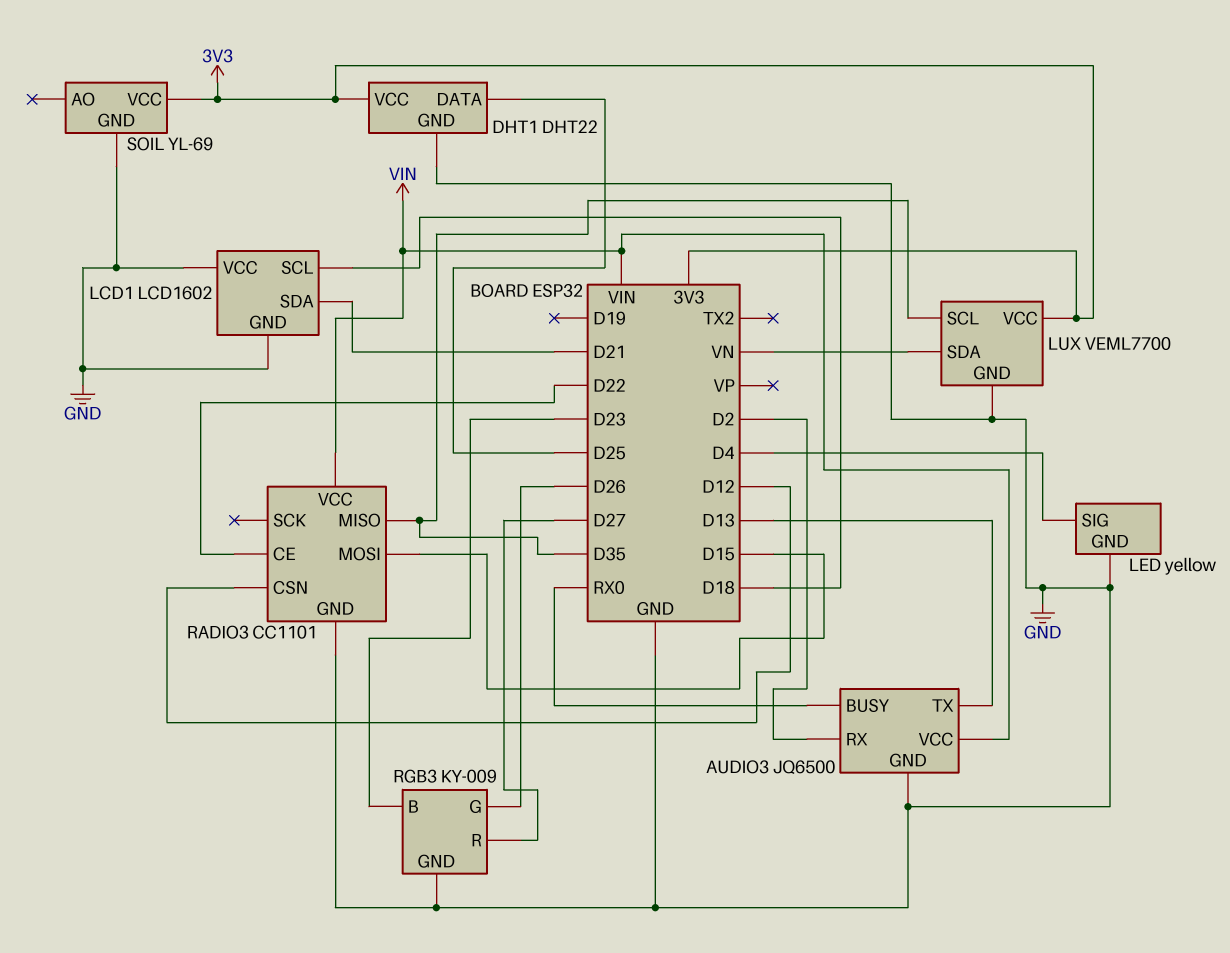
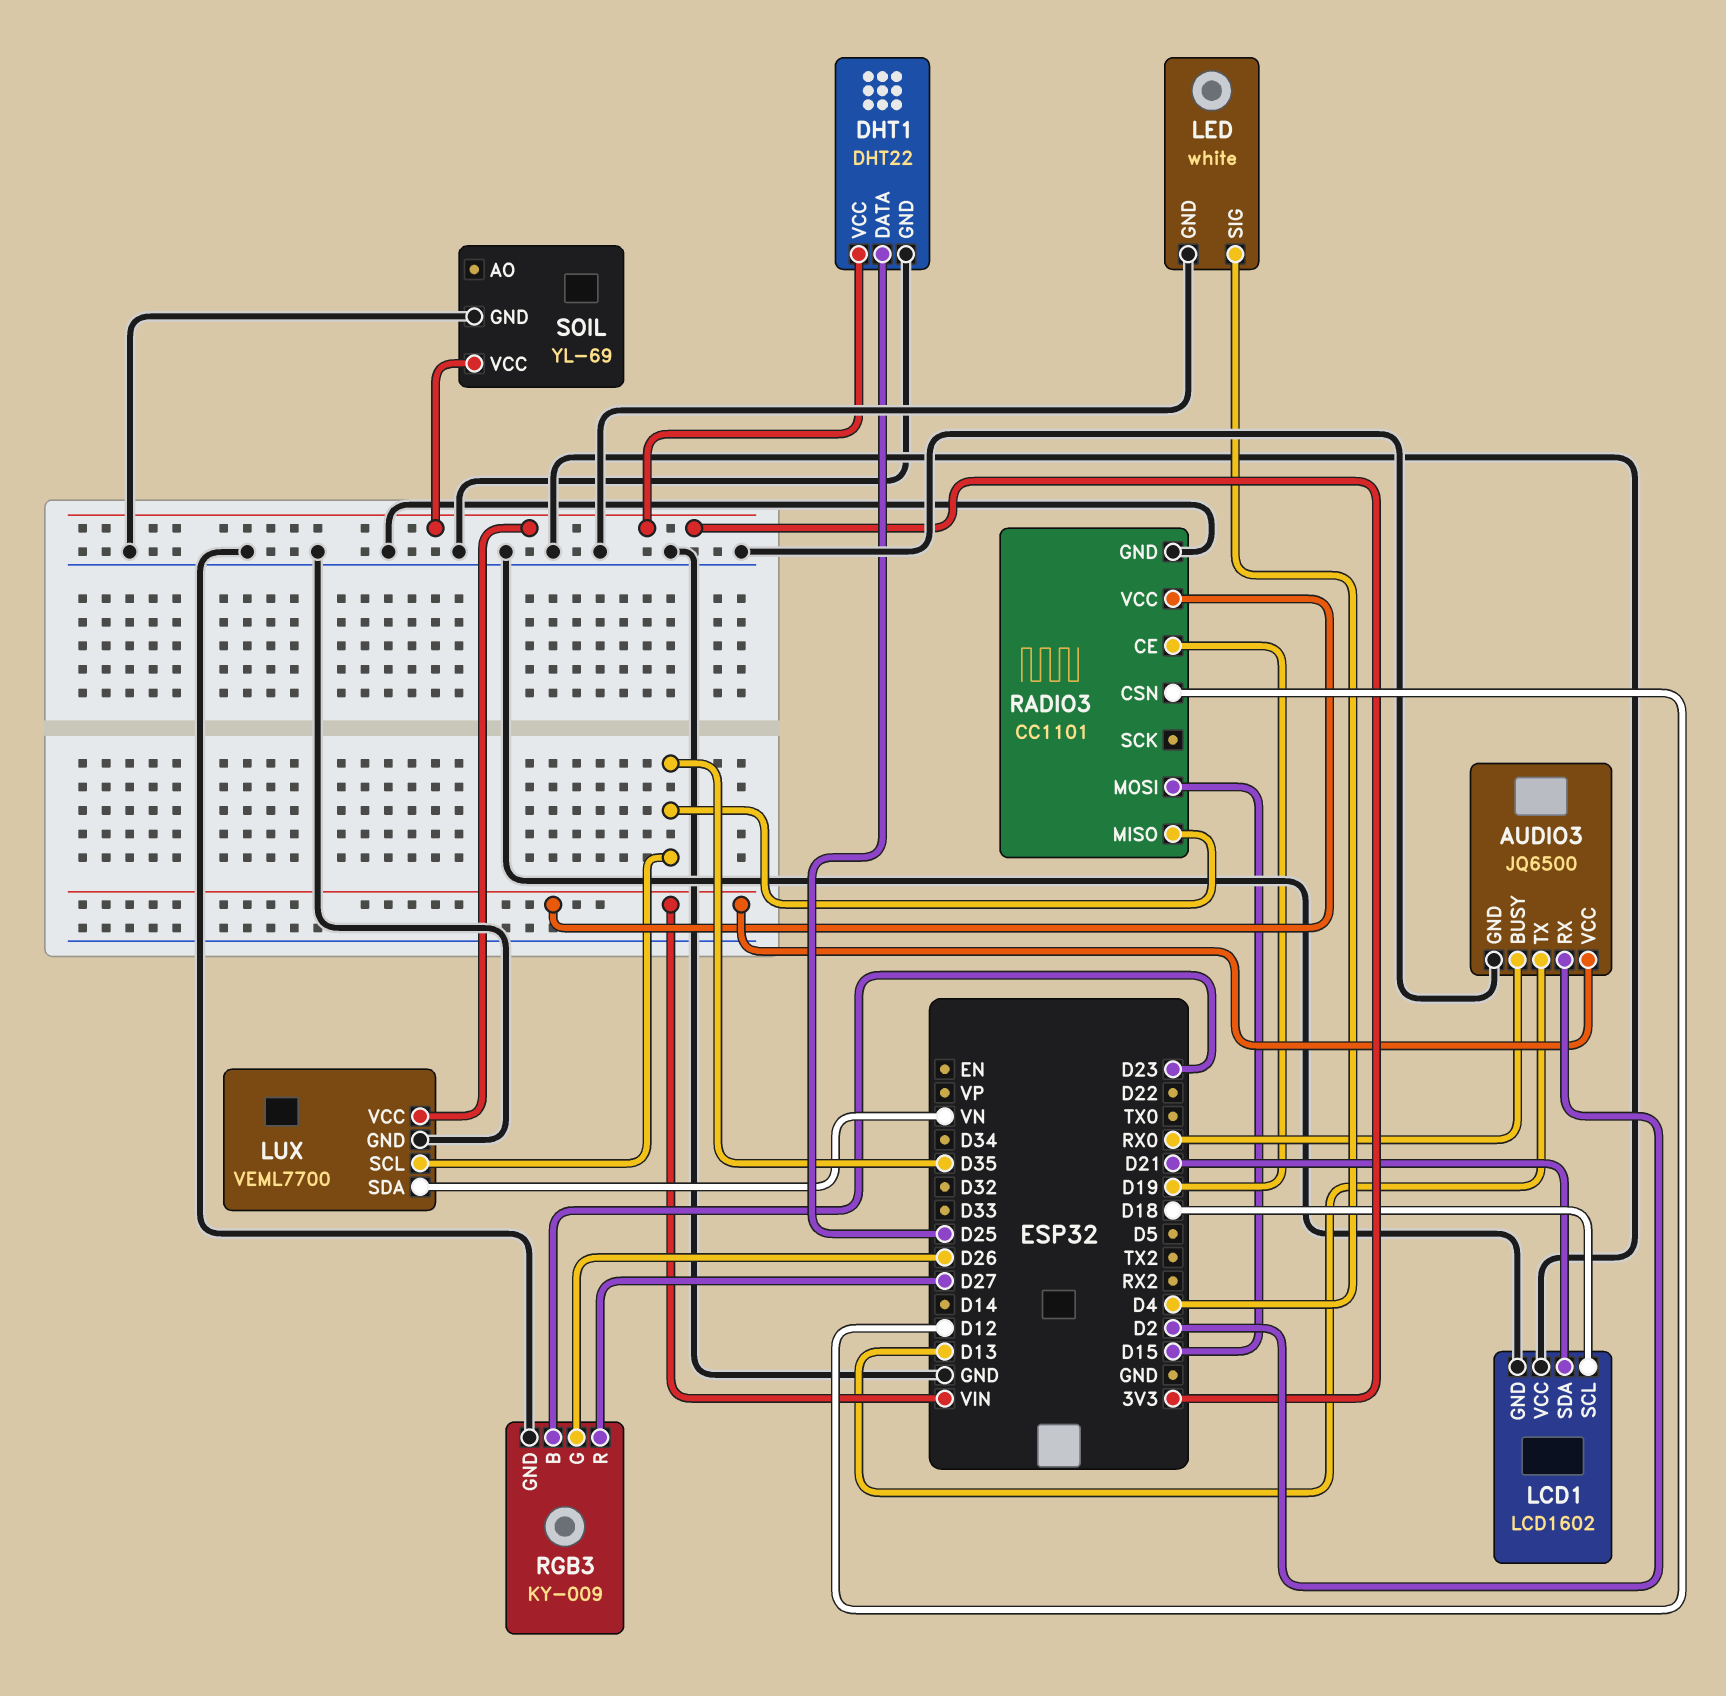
LED: yellow -> white
RADIO3 pin CE: D22 -> D19

